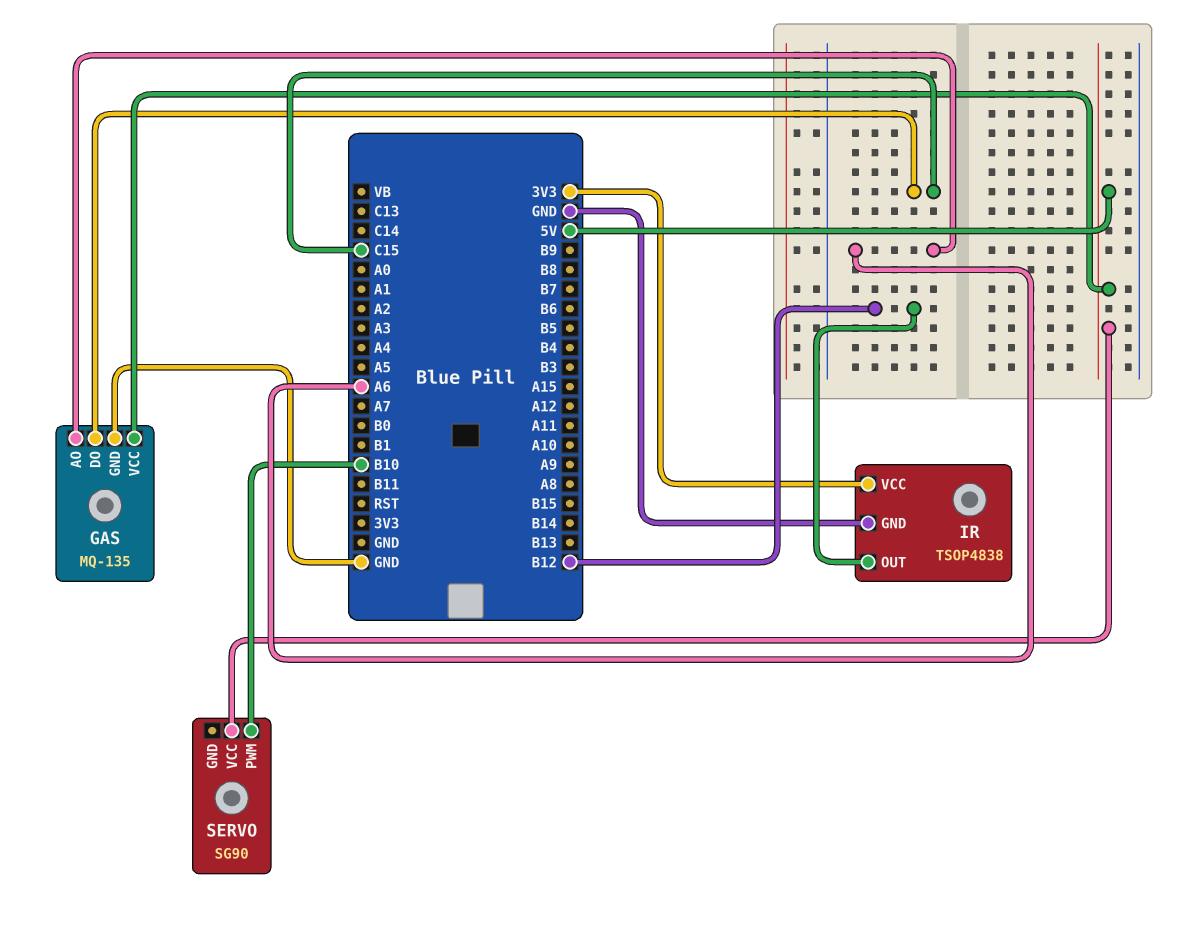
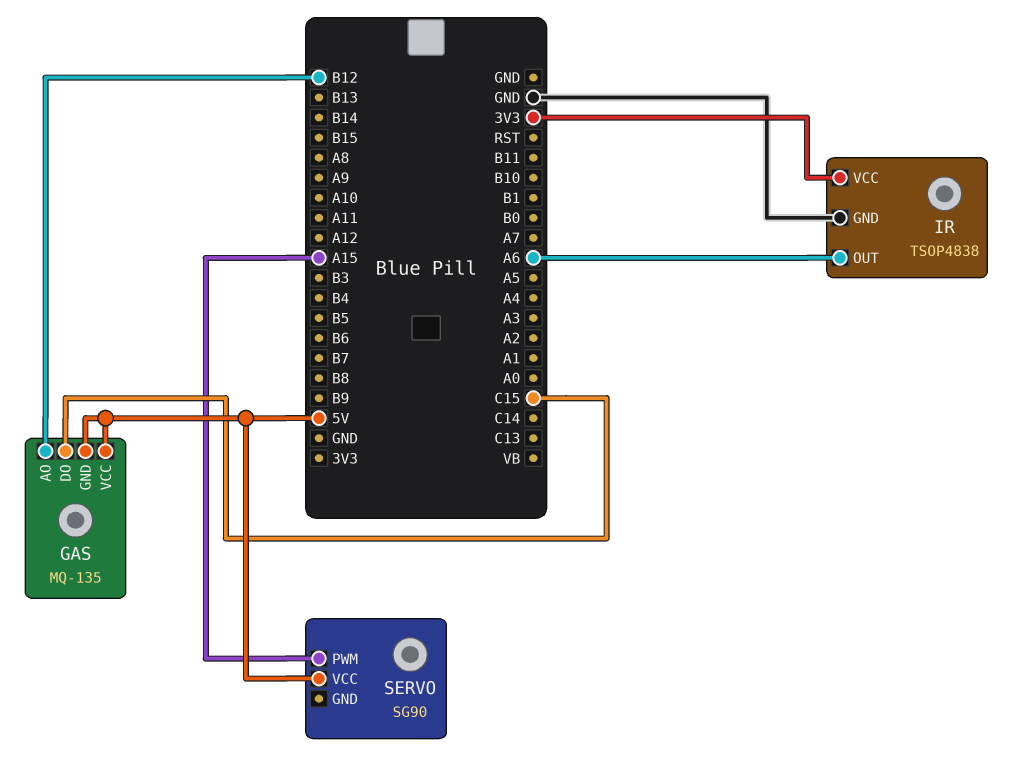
GAS pin AO: A6 -> B12
GAS pin GND: GND -> 5V
IR pin OUT: B12 -> A6
SERVO pin PWM: B10 -> A15

